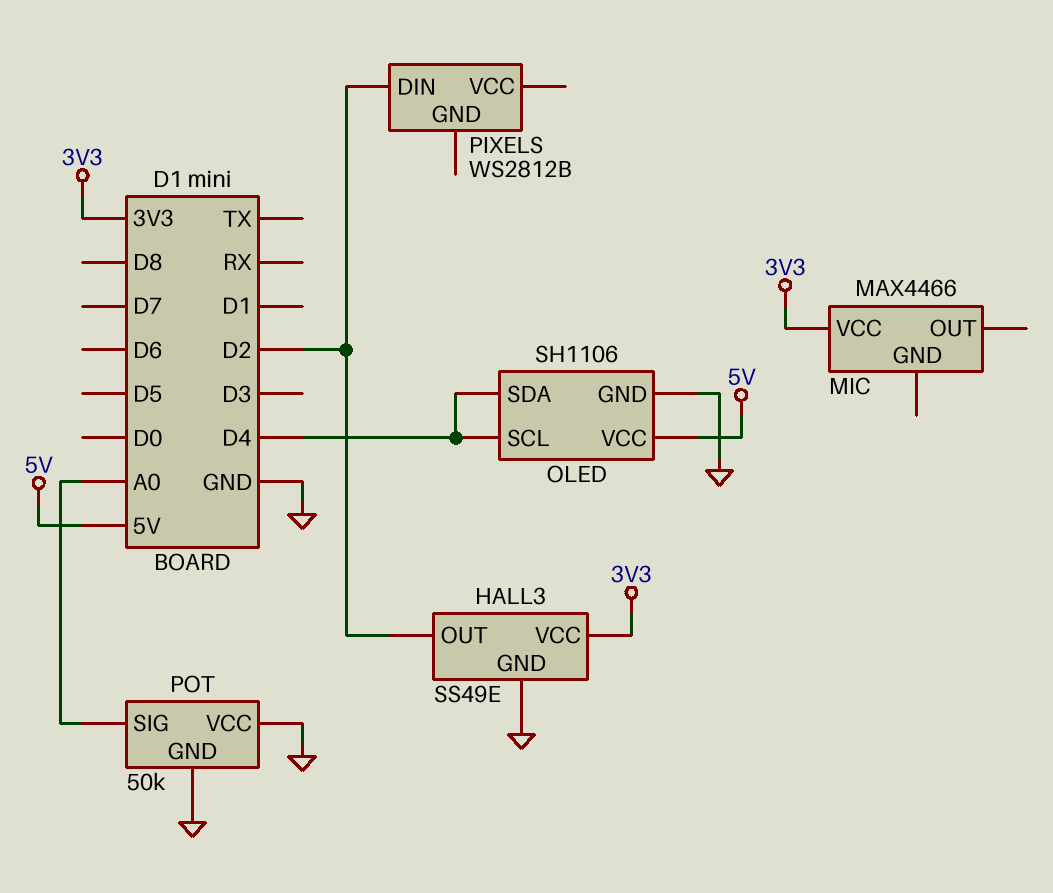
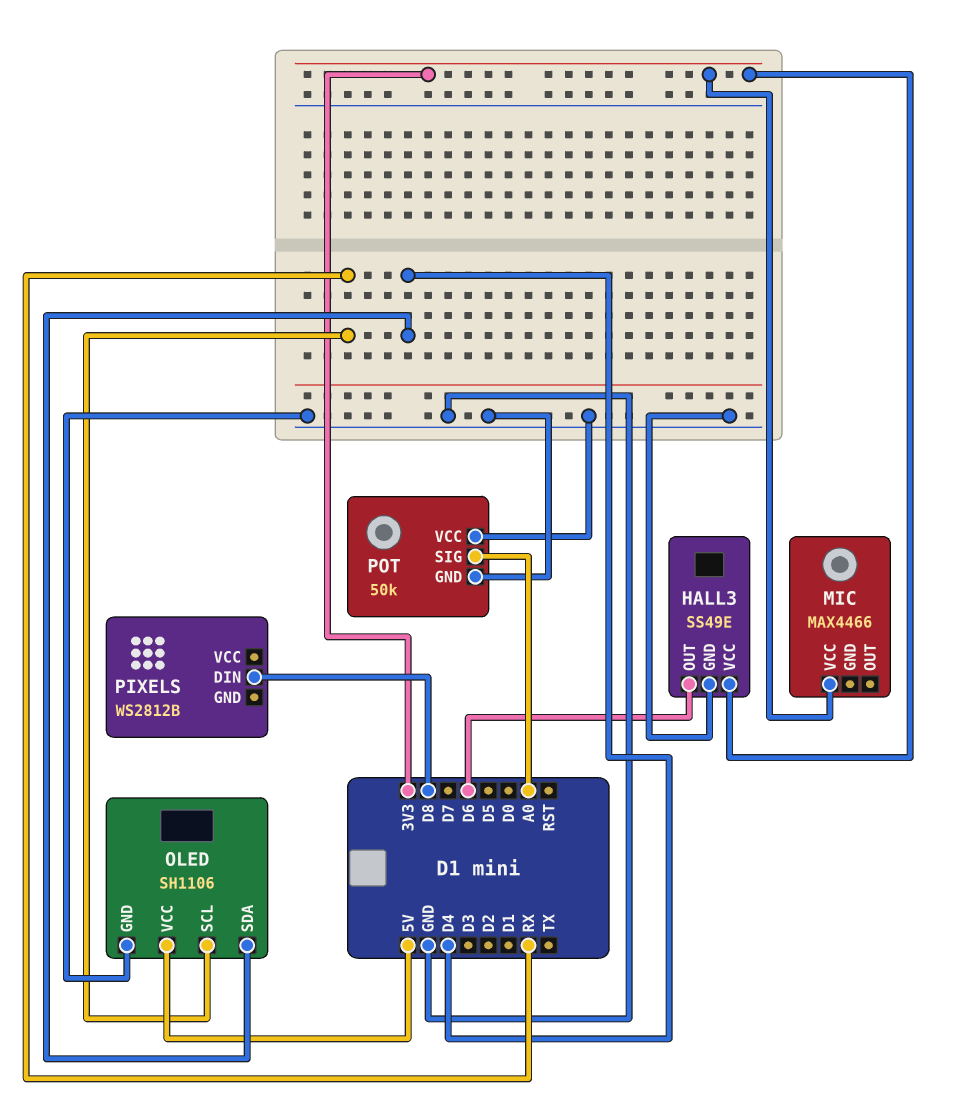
HALL3 pin OUT: D2 -> D6
OLED pin SCL: D4 -> RX
PIXELS pin DIN: D2 -> D8

